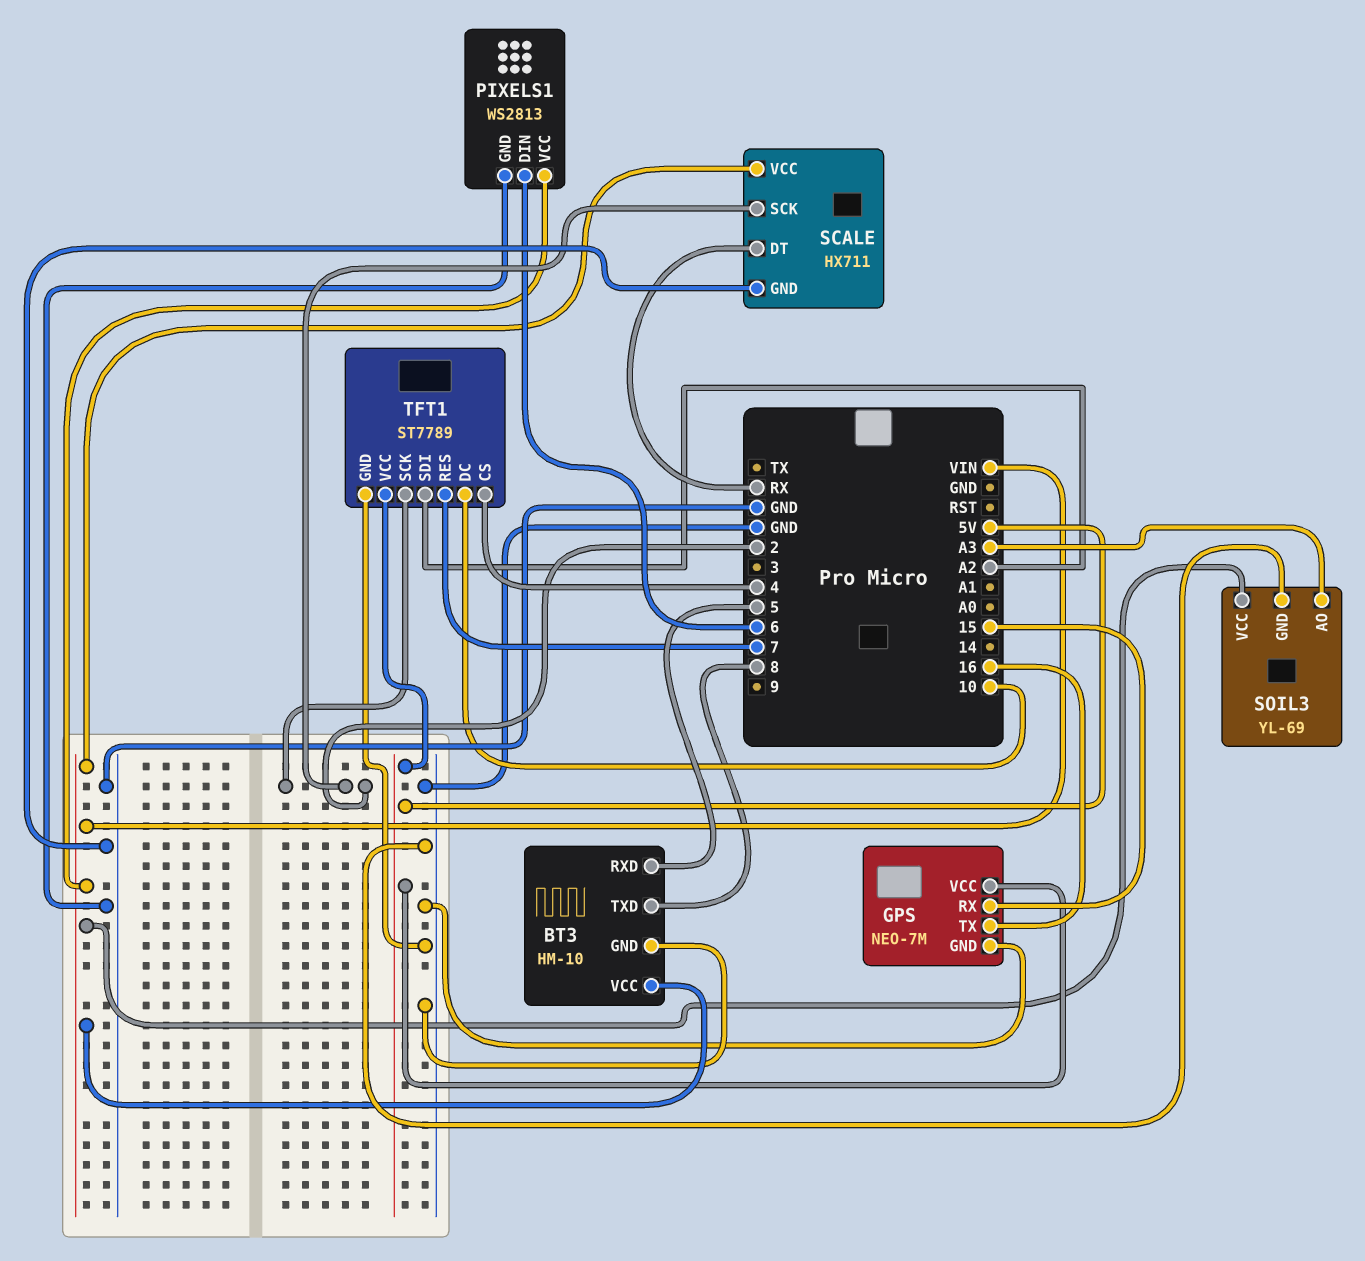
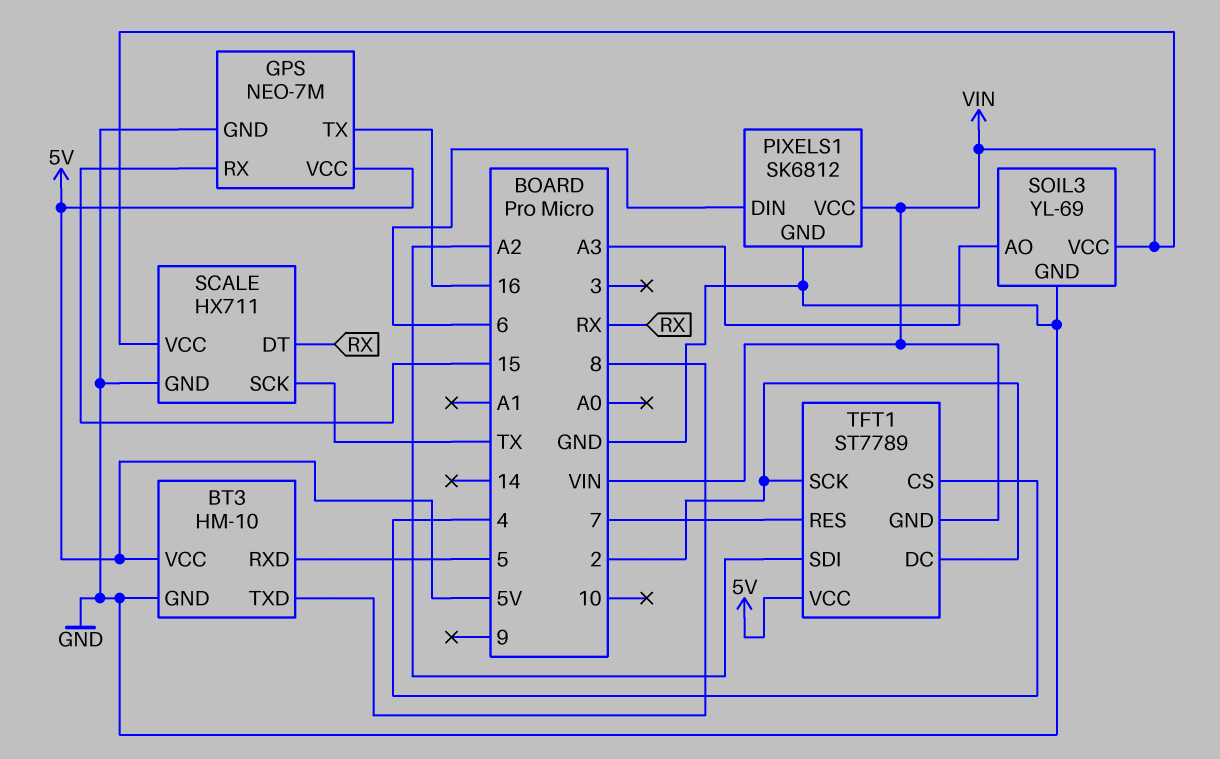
BT3 pin VCC: VIN -> 5V
PIXELS1: WS2813 -> SK6812
SCALE pin SCK: 2 -> TX
TFT1 pin DC: 10 -> 2
TFT1 pin GND: GND -> VIN

